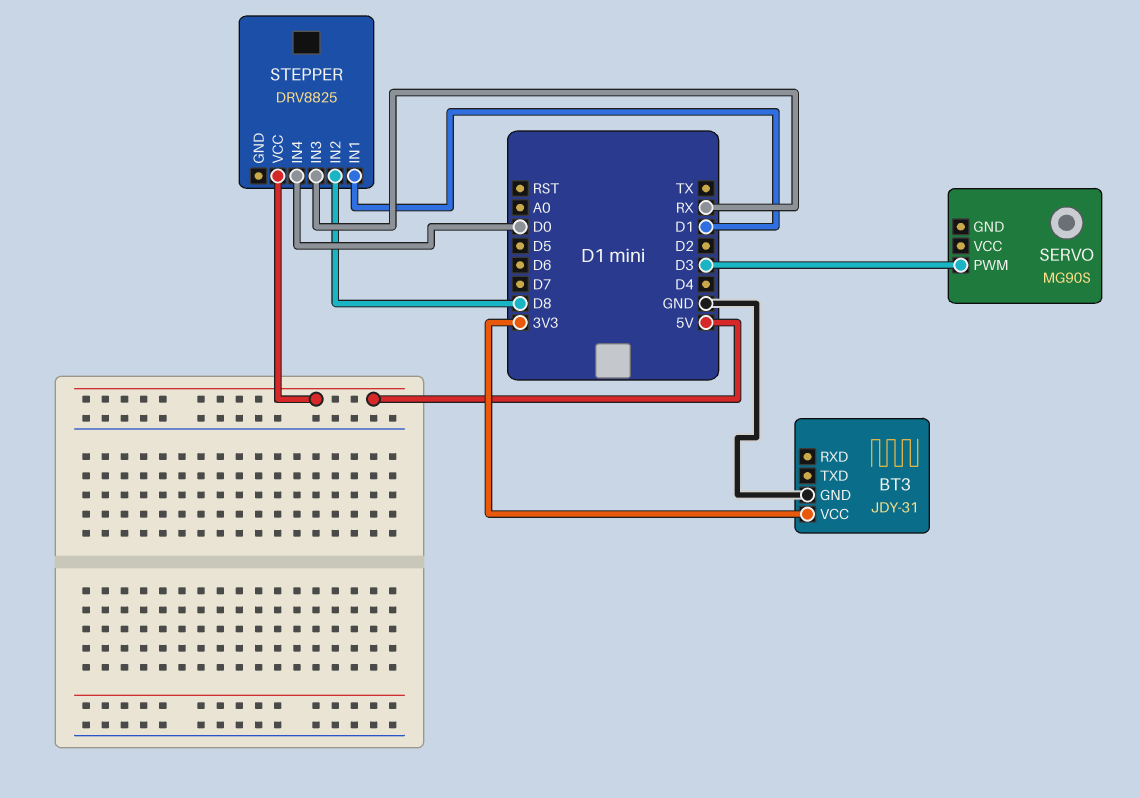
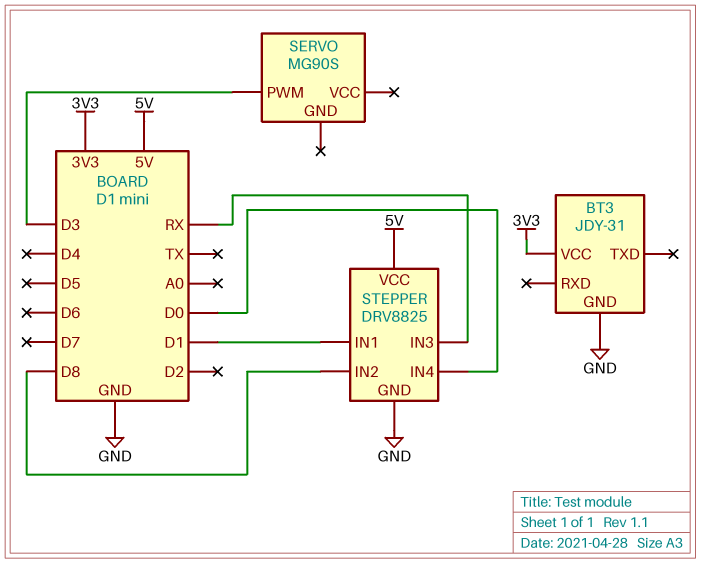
STEPPER pin GND: none -> GND

